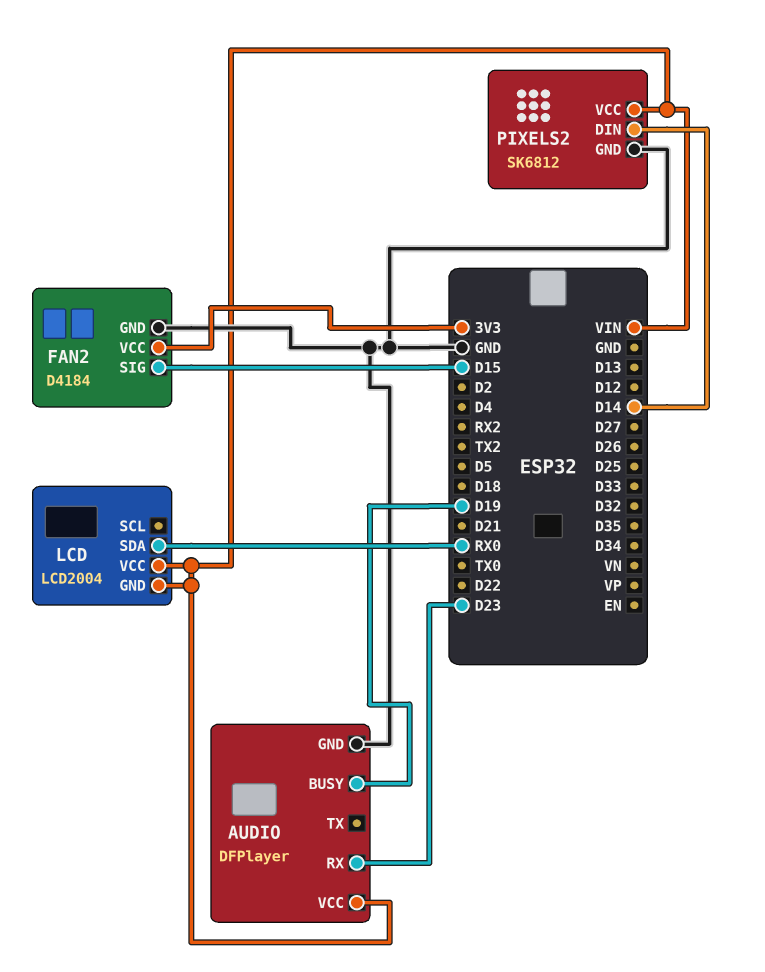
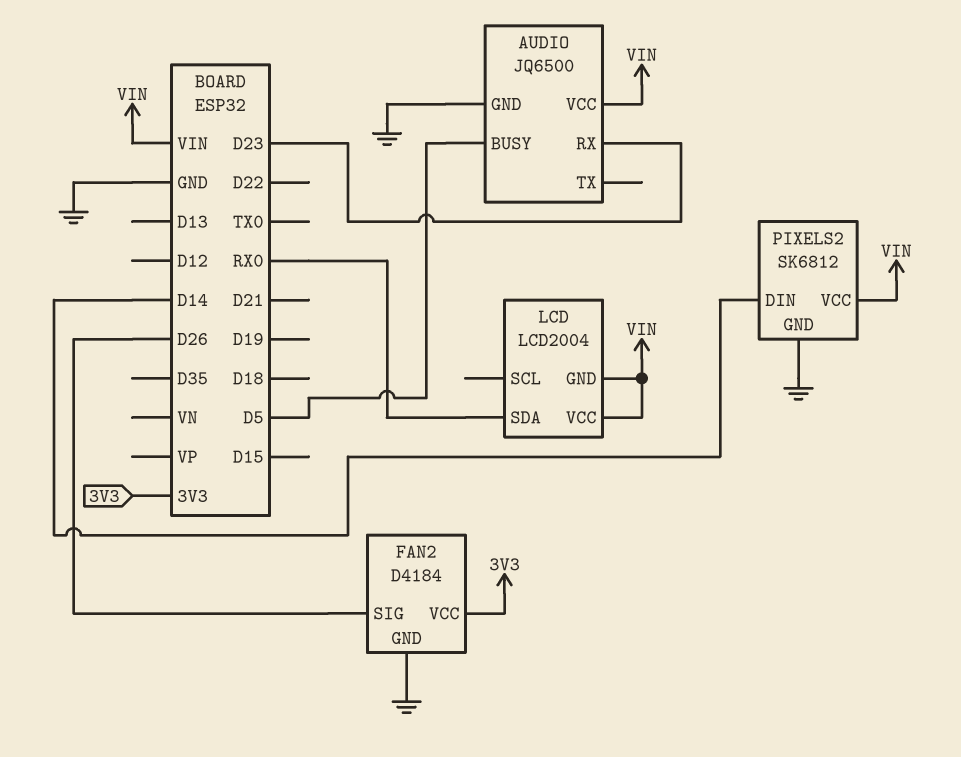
AUDIO: DFPlayer -> JQ6500
AUDIO pin BUSY: D19 -> D5
FAN2 pin SIG: D15 -> D26

